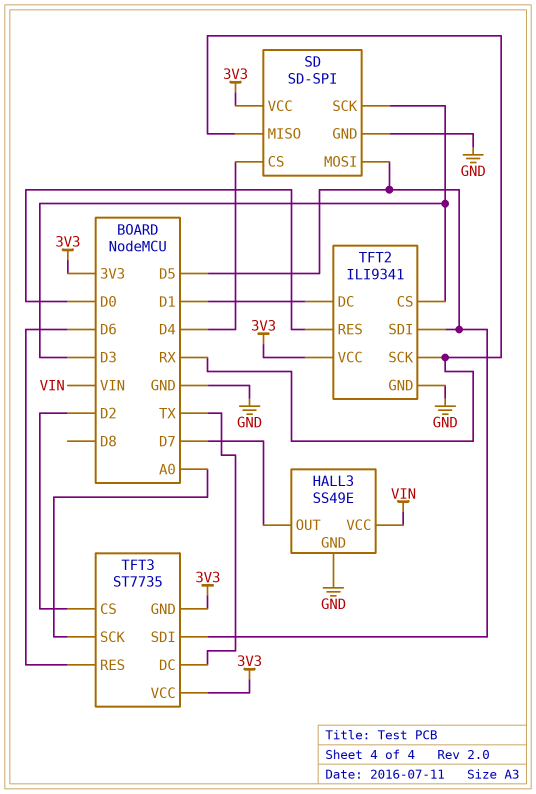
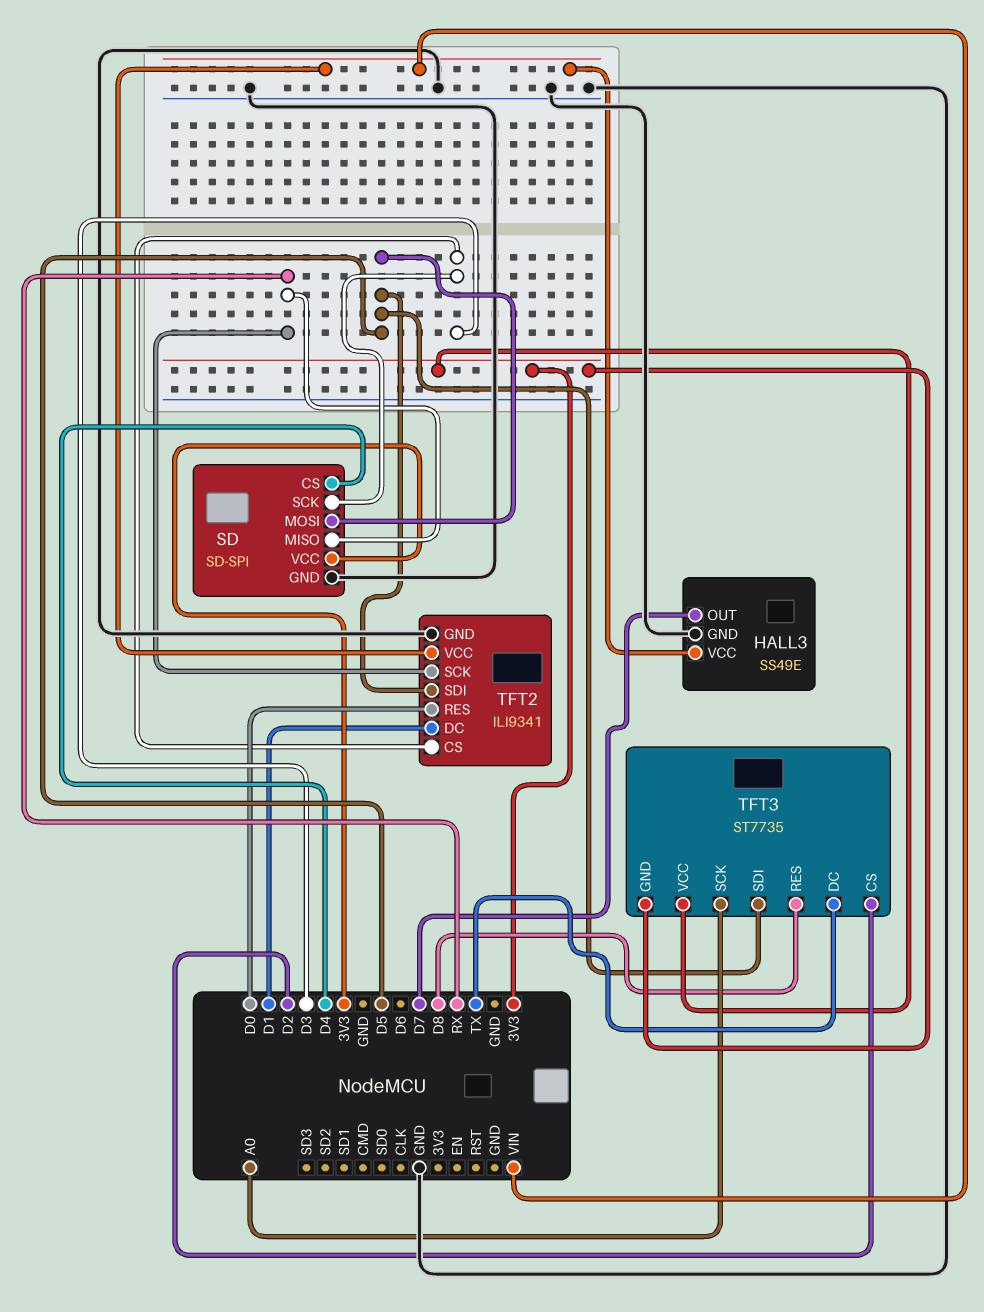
TFT2 pin VCC: 3V3 -> VIN
TFT3 pin RES: D6 -> D8

